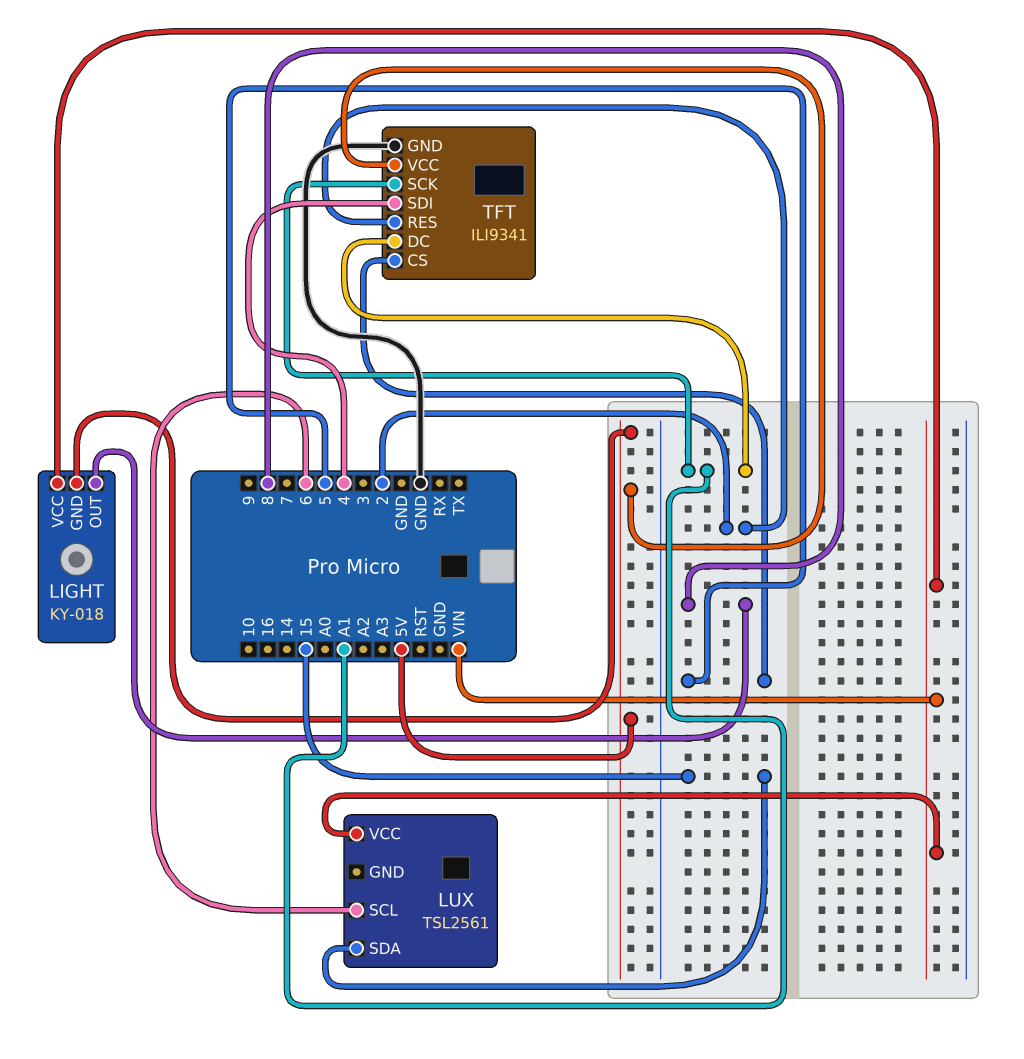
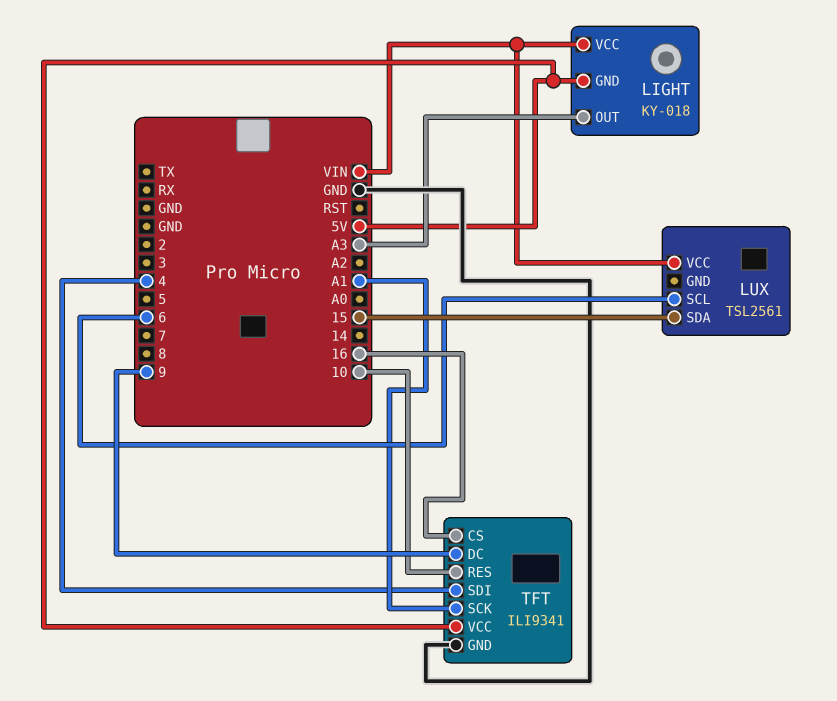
LIGHT pin OUT: 8 -> A3
TFT pin CS: 5 -> 16
TFT pin DC: A1 -> 9
TFT pin RES: 2 -> 10

